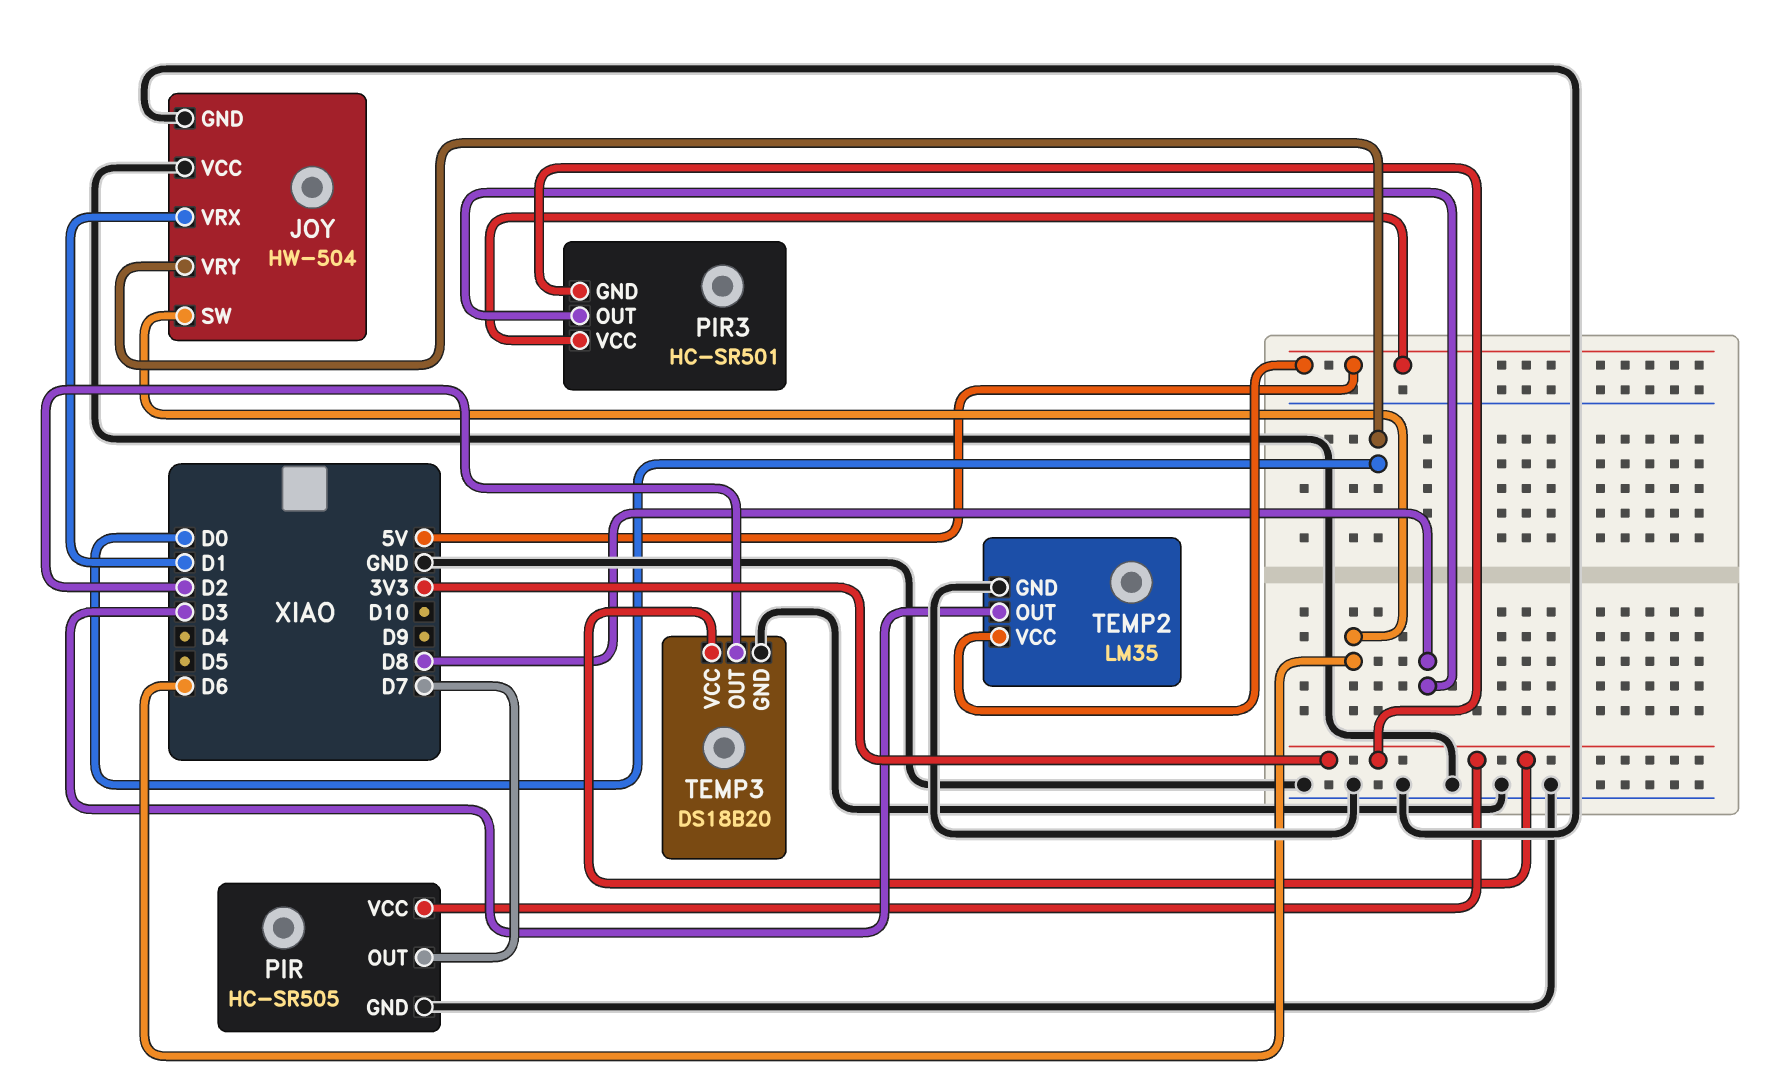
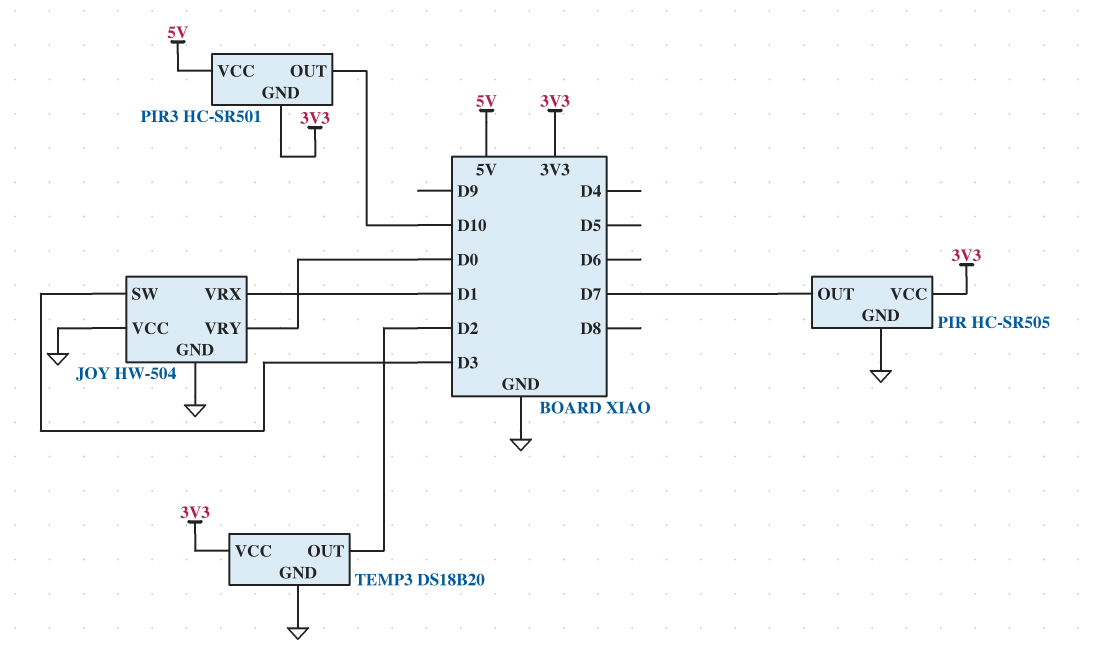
JOY pin SW: D6 -> D3
PIR3 pin OUT: D8 -> D10
TEMP2: LM35 -> none
TEMP2 pin GND: GND -> none
TEMP2 pin OUT: D3 -> none
TEMP2 pin VCC: 5V -> none

